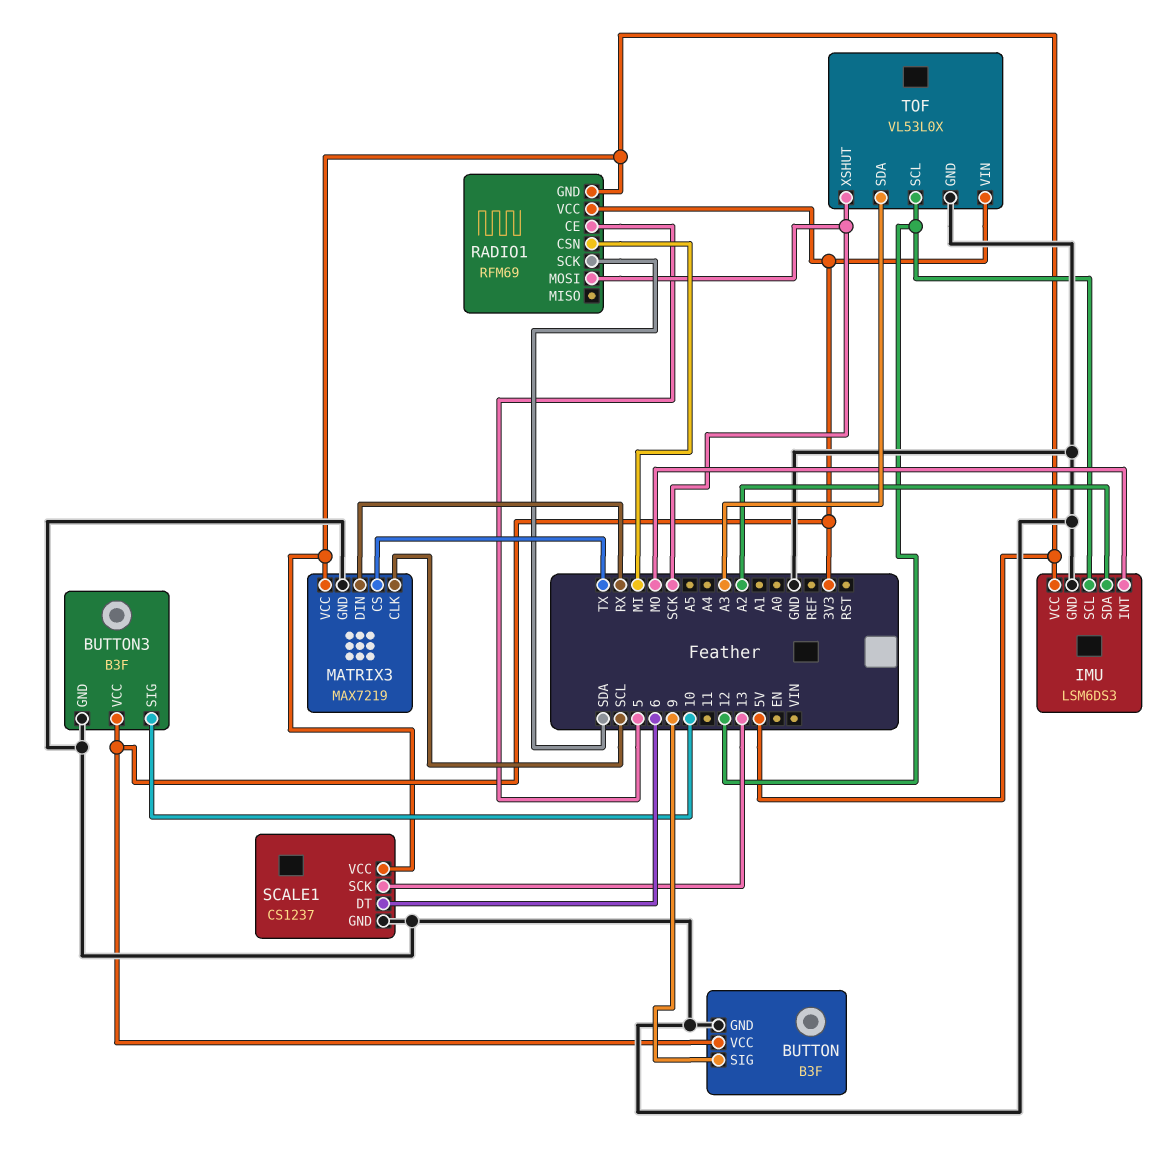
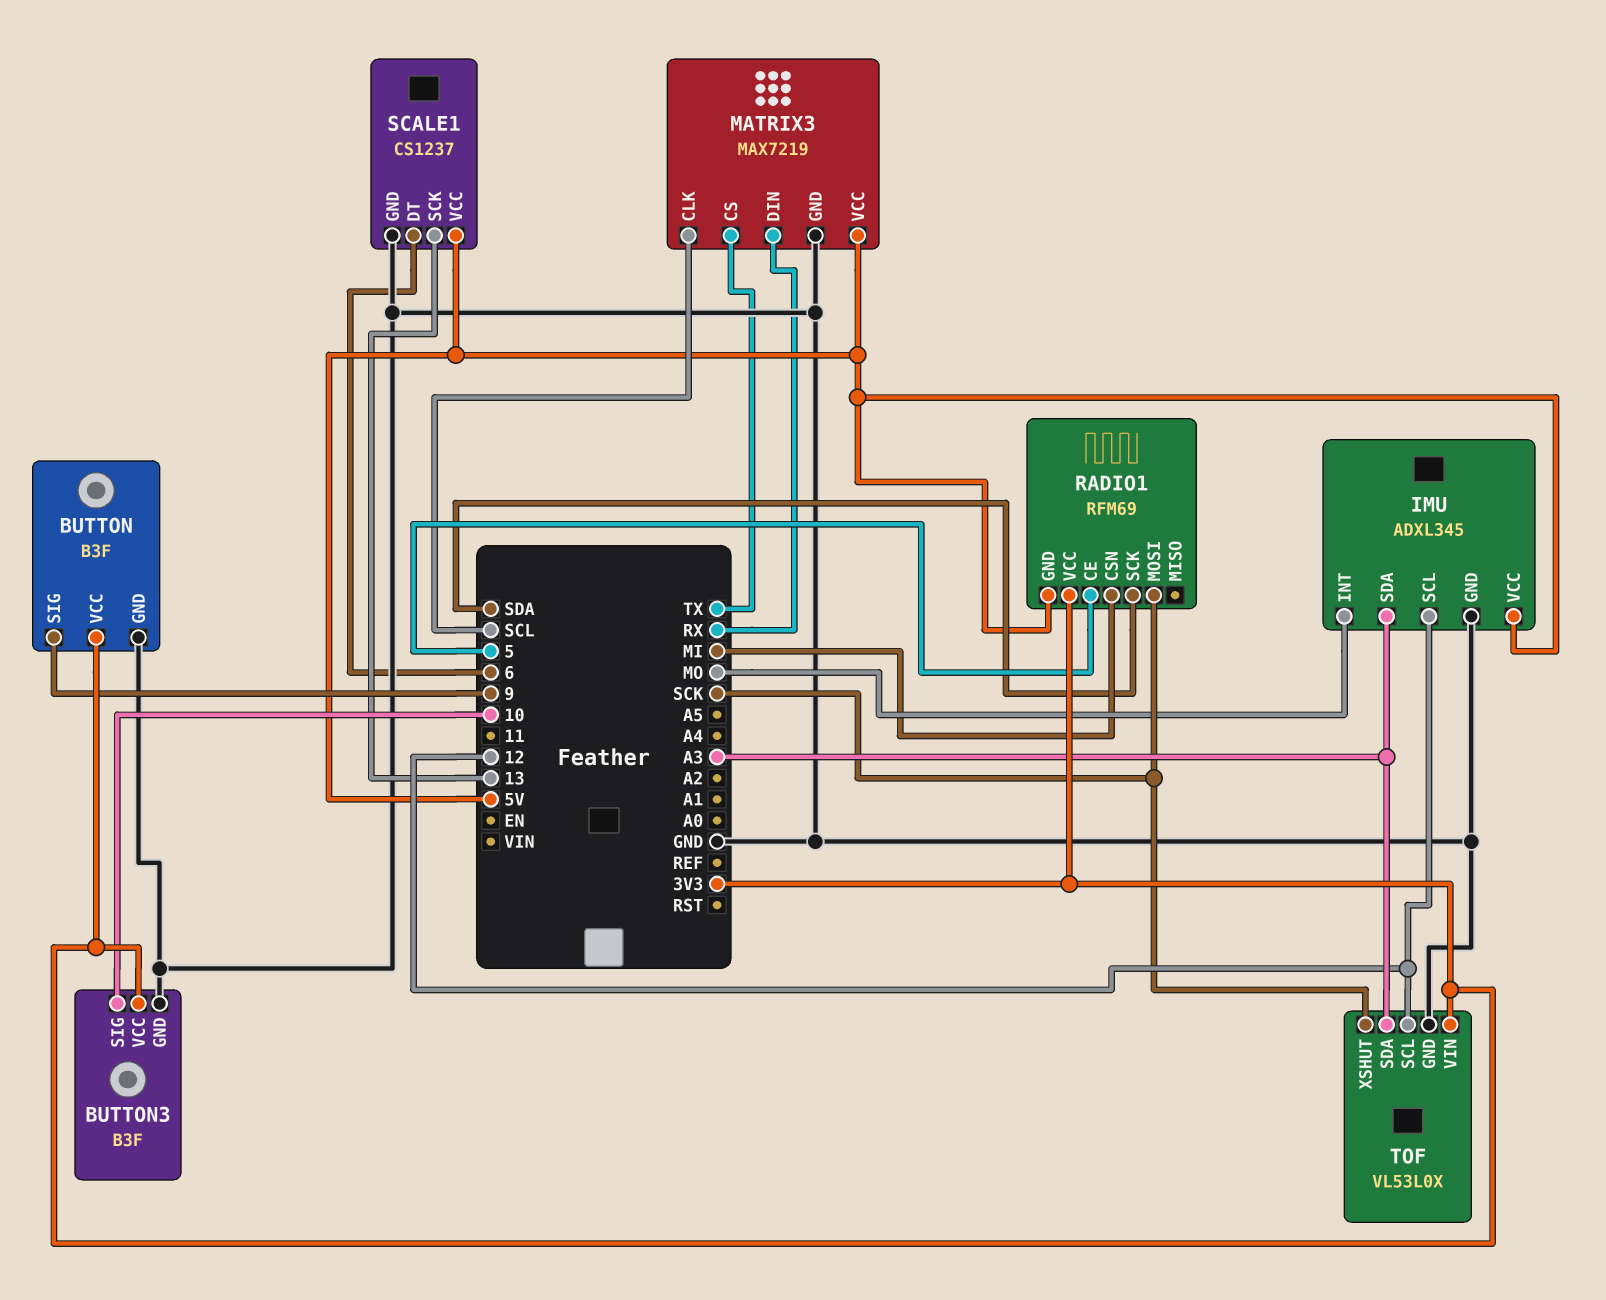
IMU: LSM6DS3 -> ADXL345
IMU pin SDA: A2 -> A3

